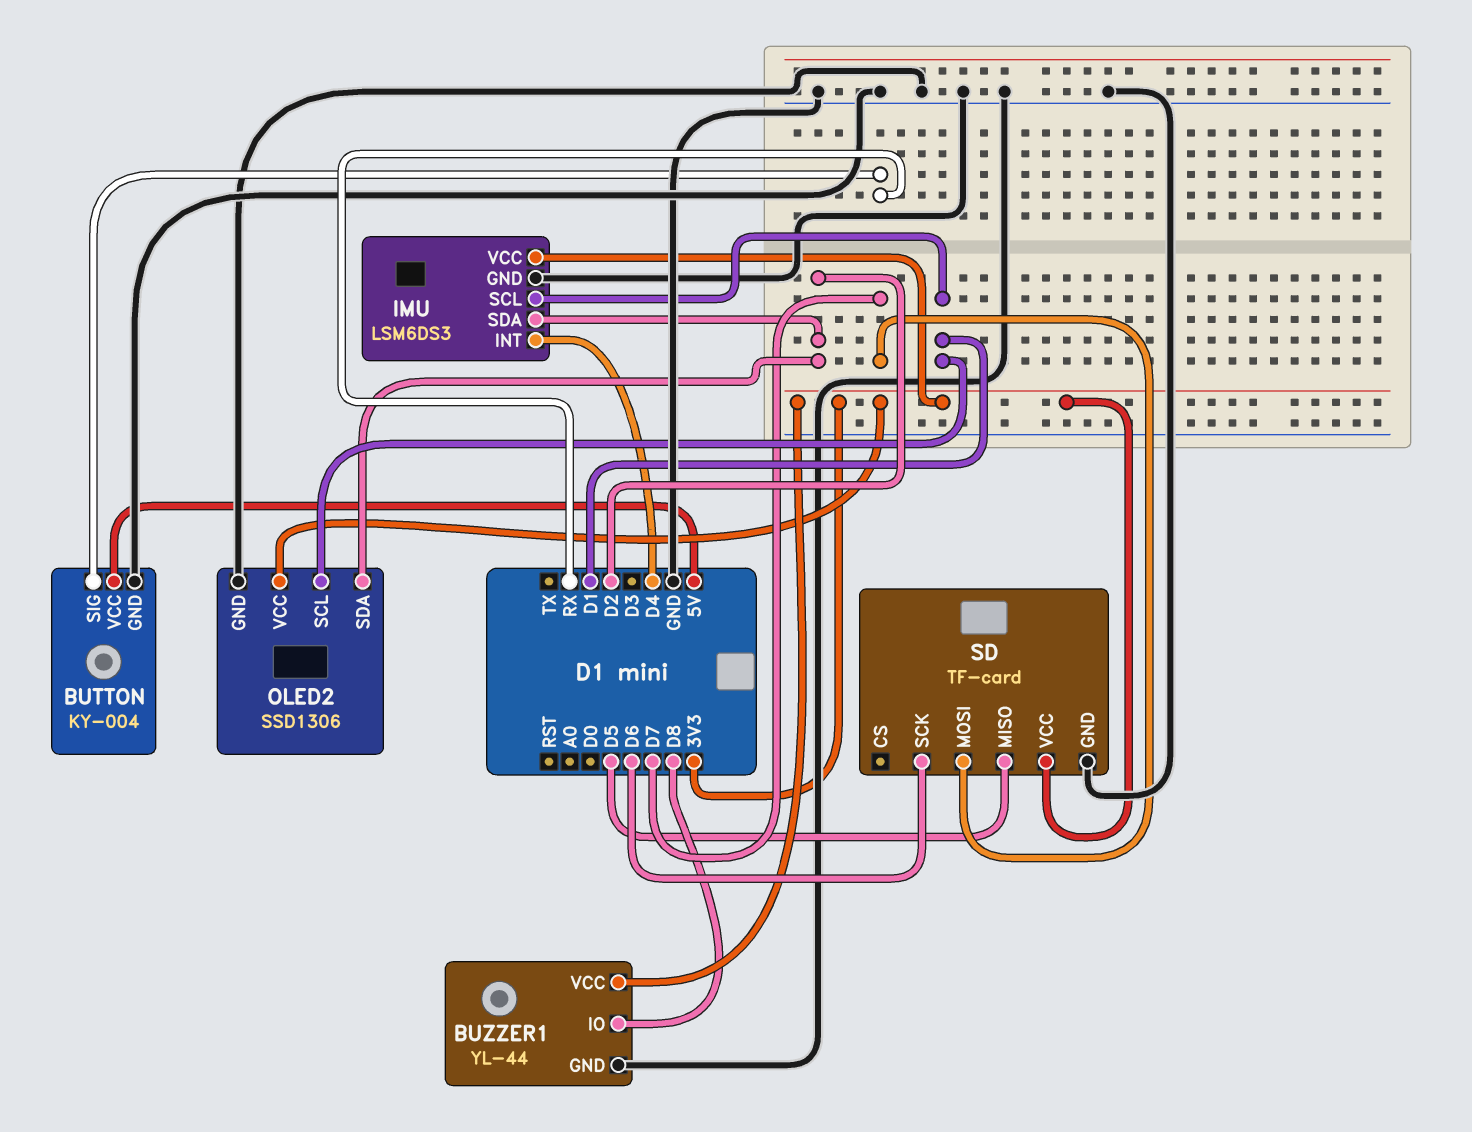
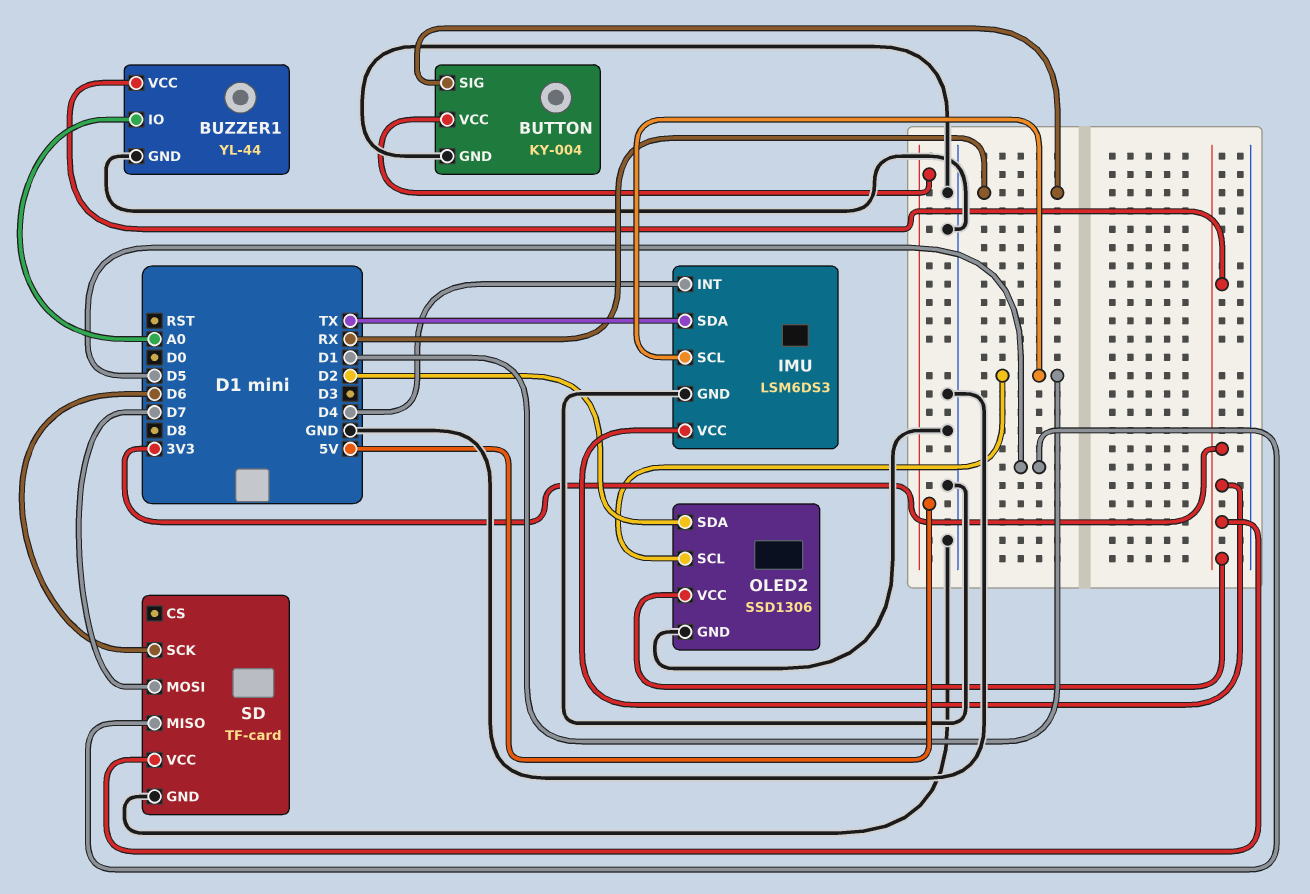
BUZZER1 pin IO: D8 -> A0
IMU pin SDA: D2 -> TX

